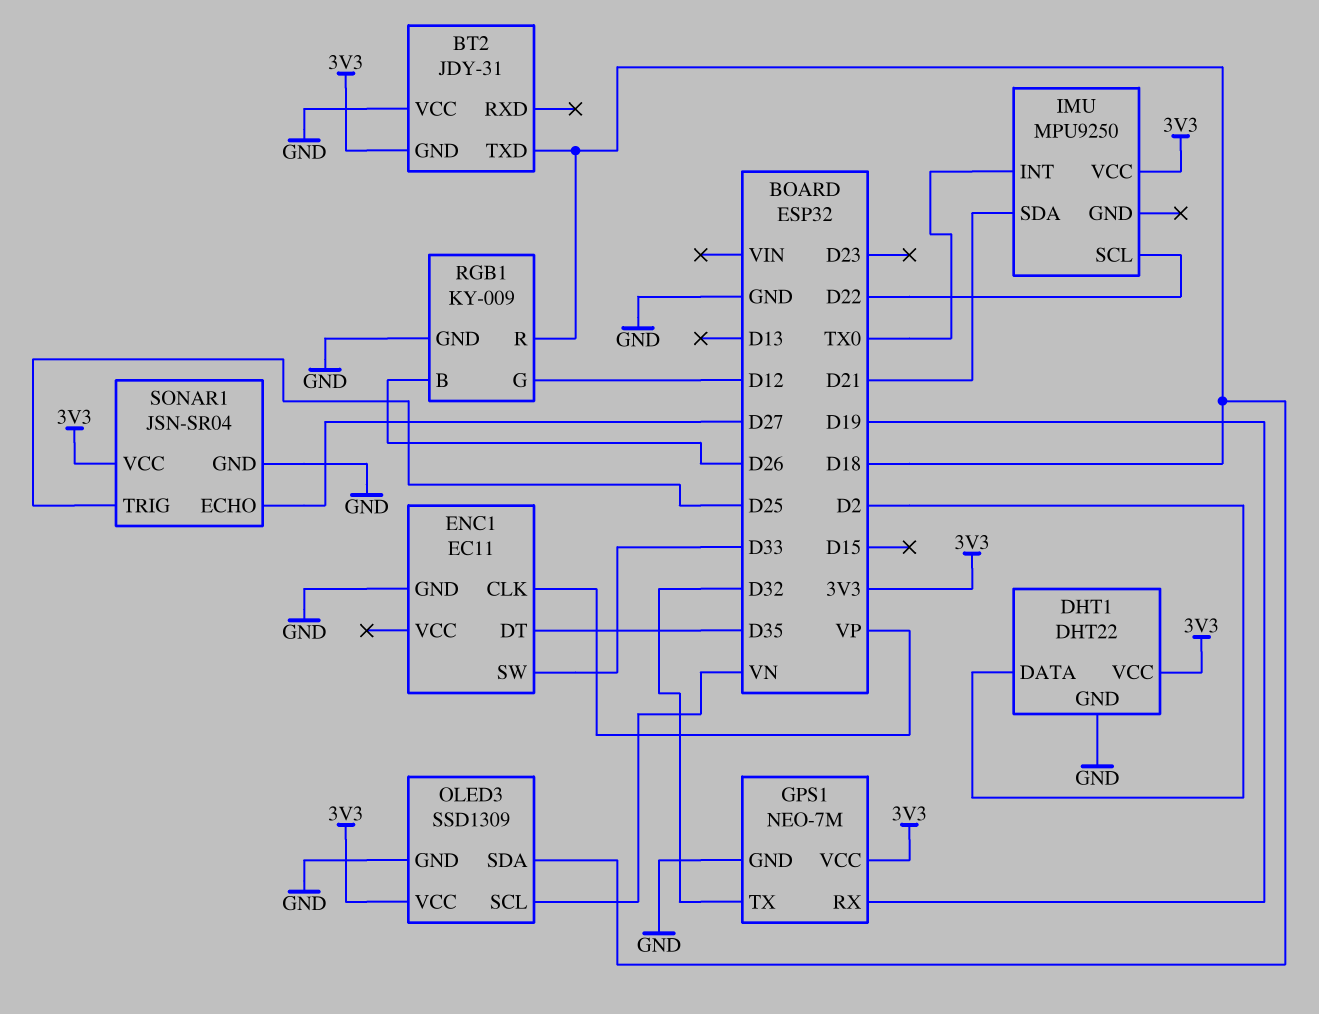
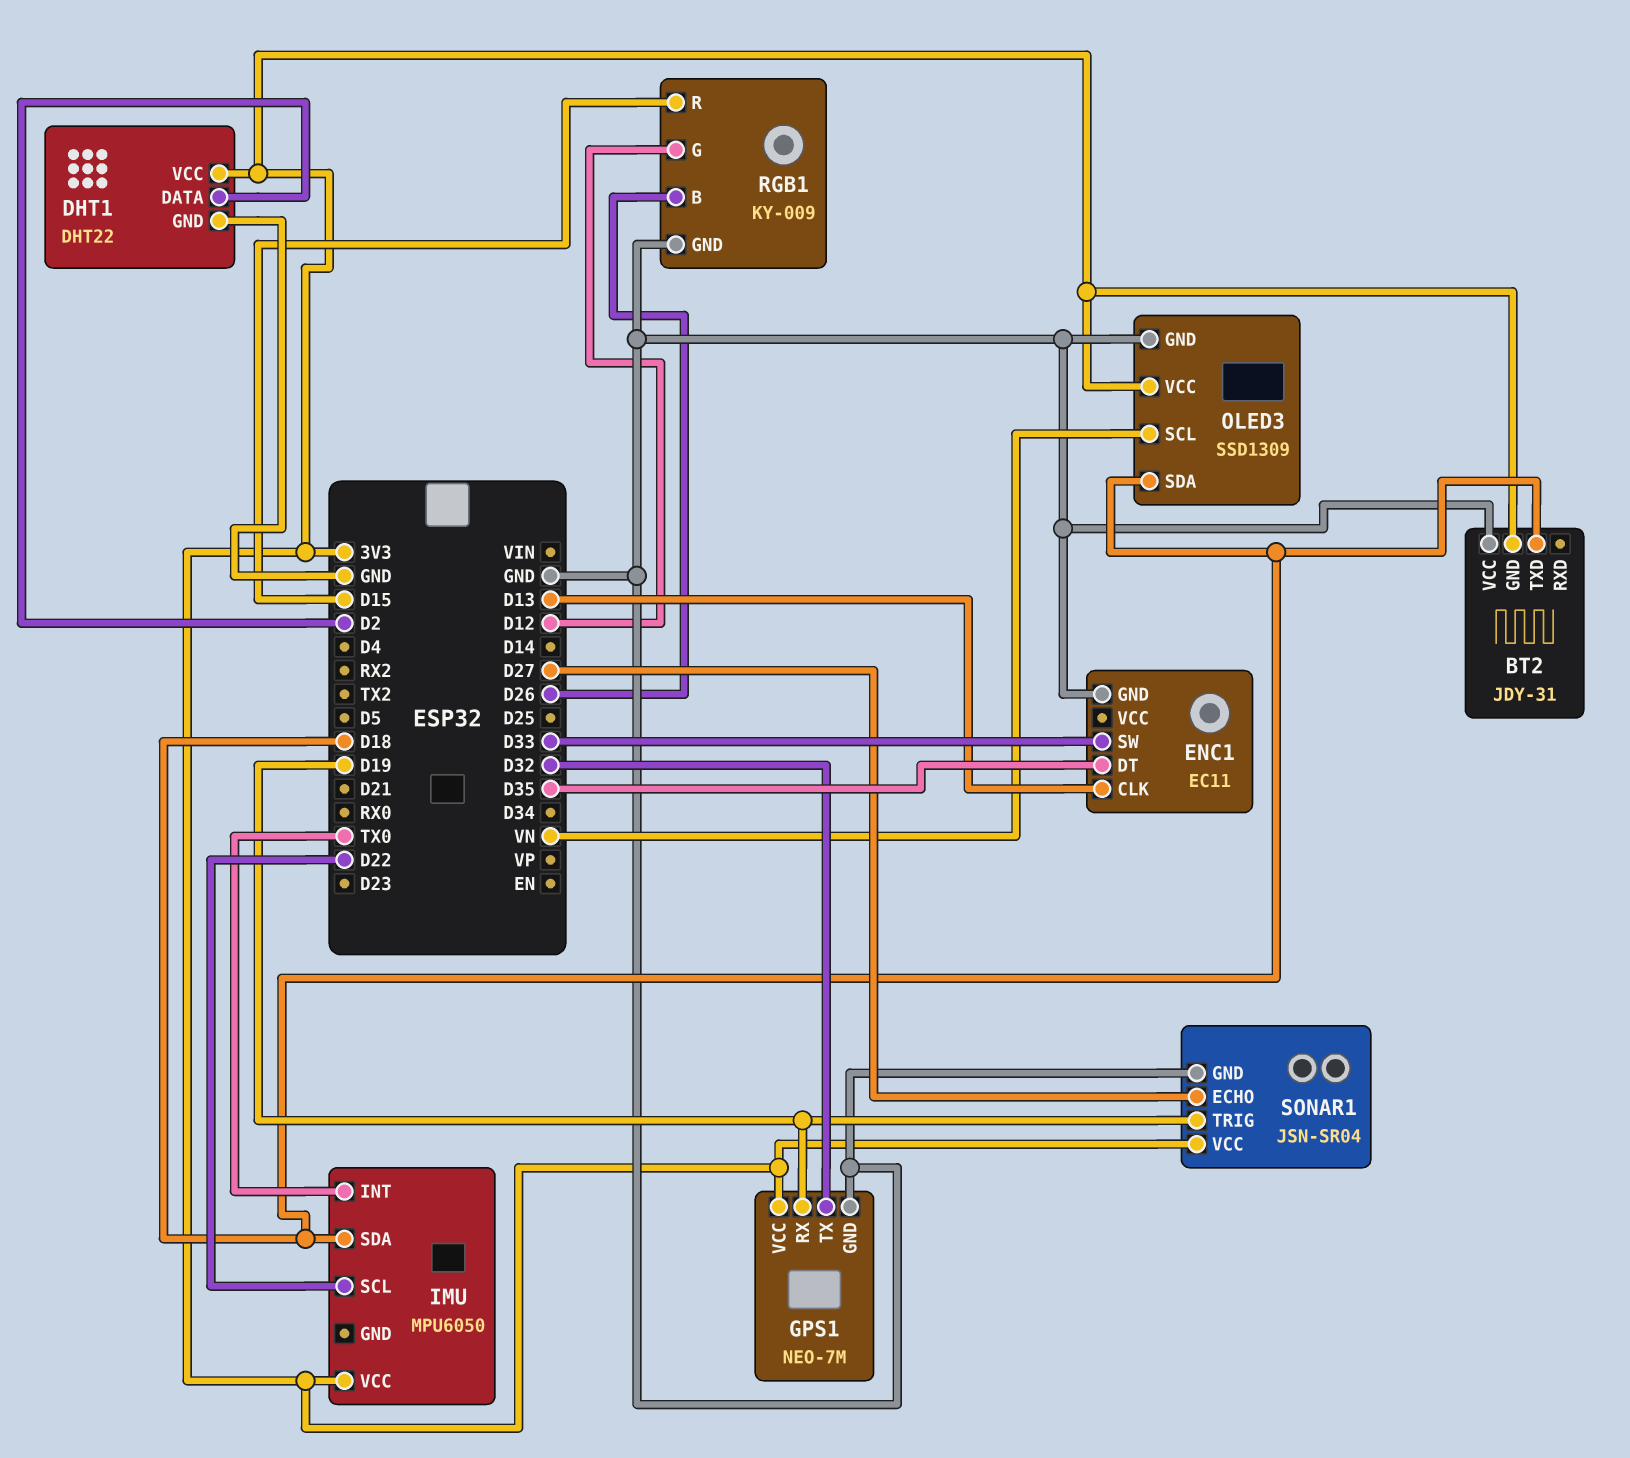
ENC1 pin CLK: VP -> D13
IMU: MPU9250 -> MPU6050
IMU pin SDA: D21 -> D18
RGB1 pin R: D18 -> D15
SONAR1 pin TRIG: D25 -> D19

